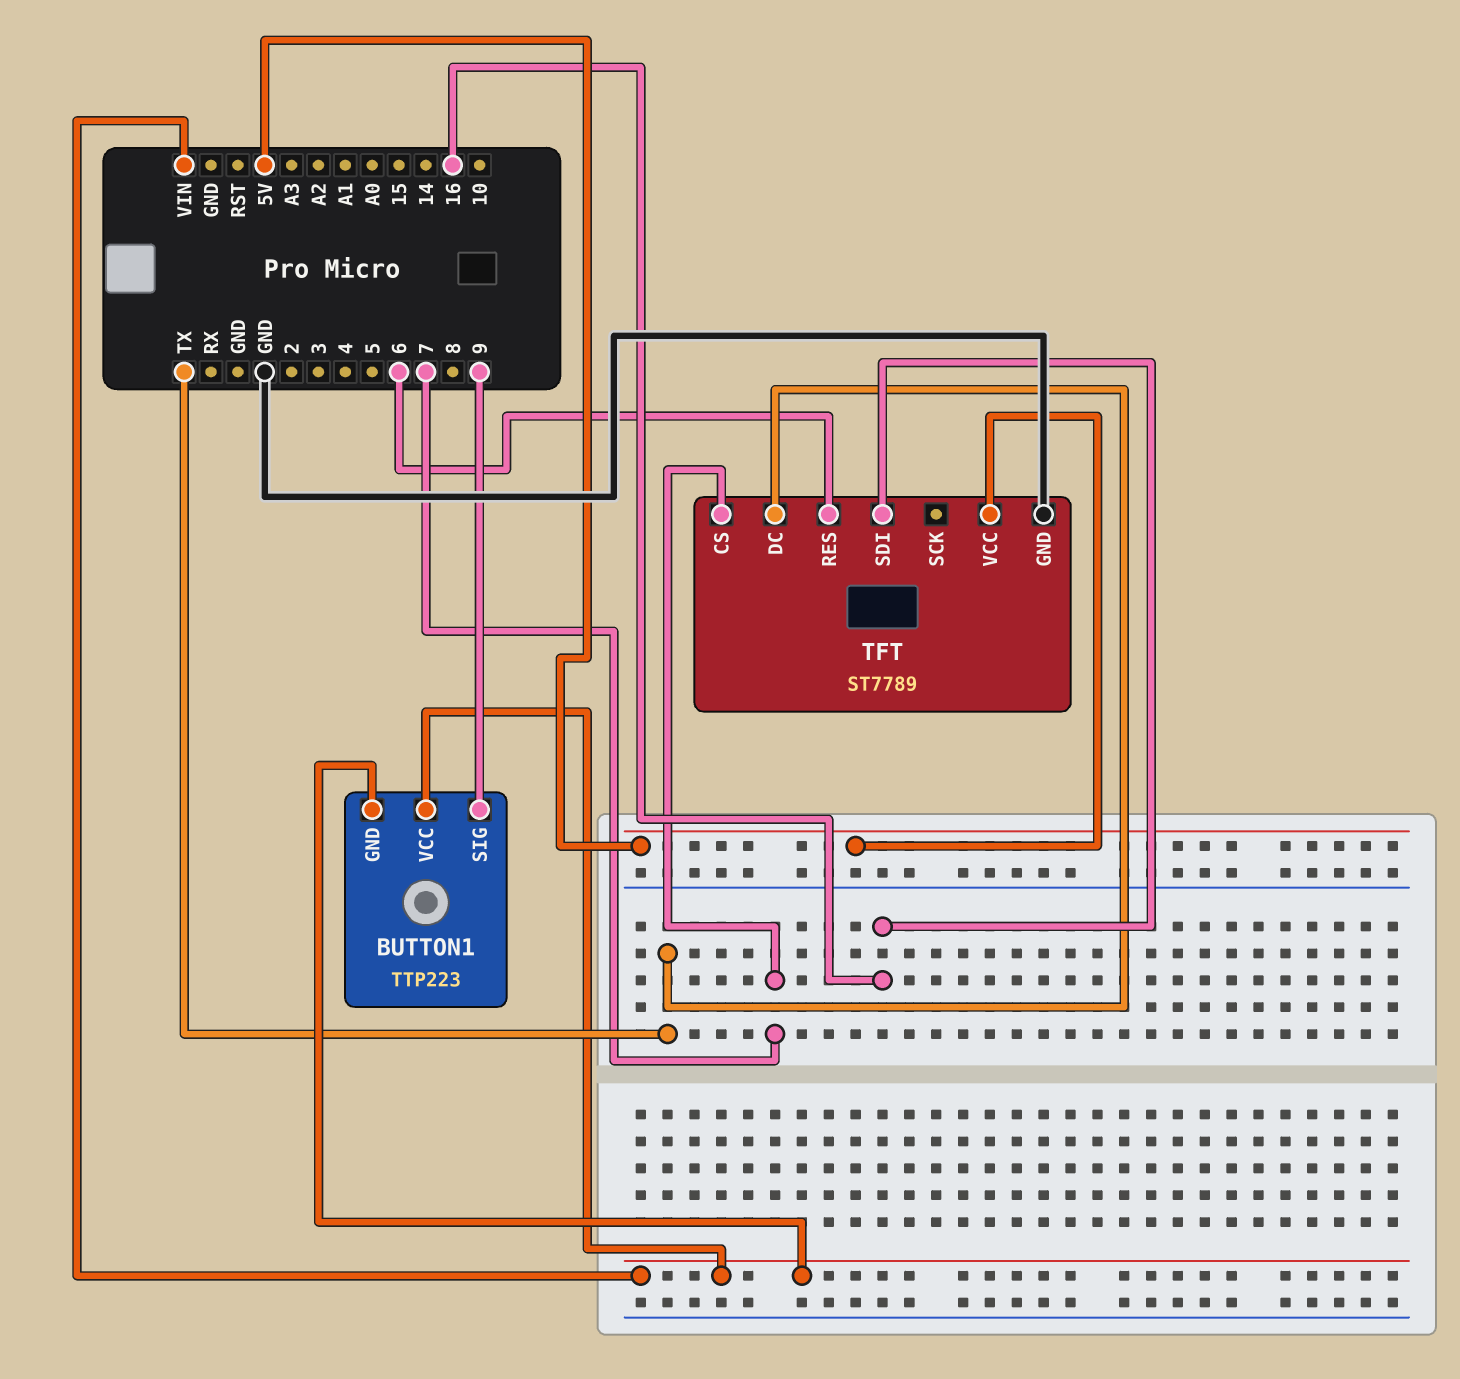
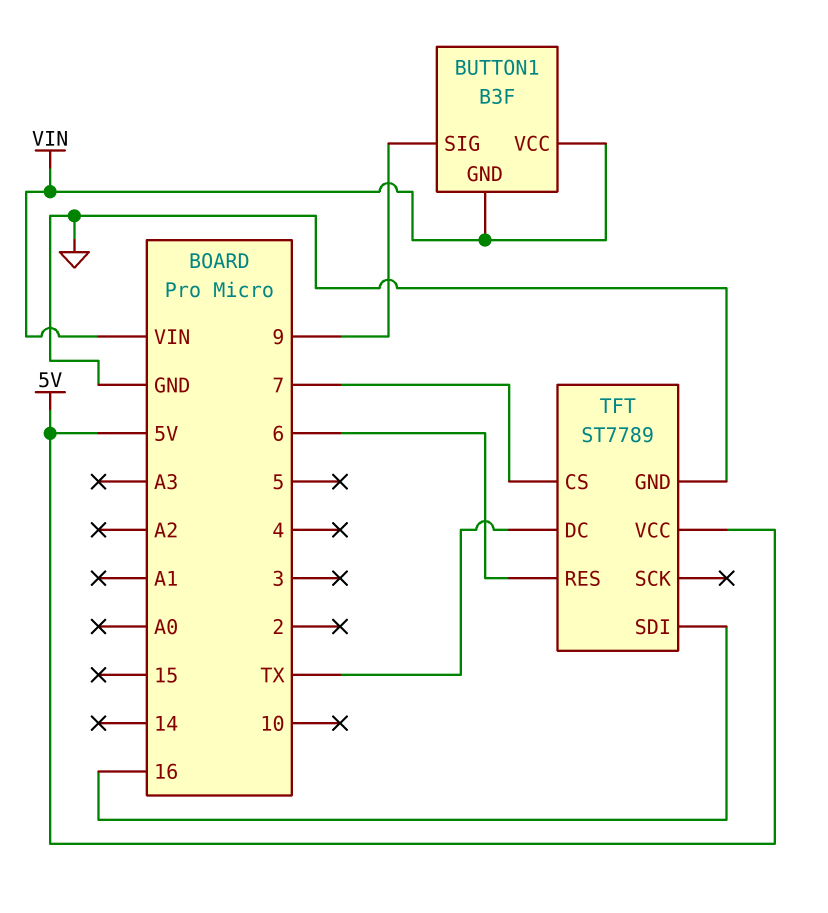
BUTTON1: TTP223 -> B3F

